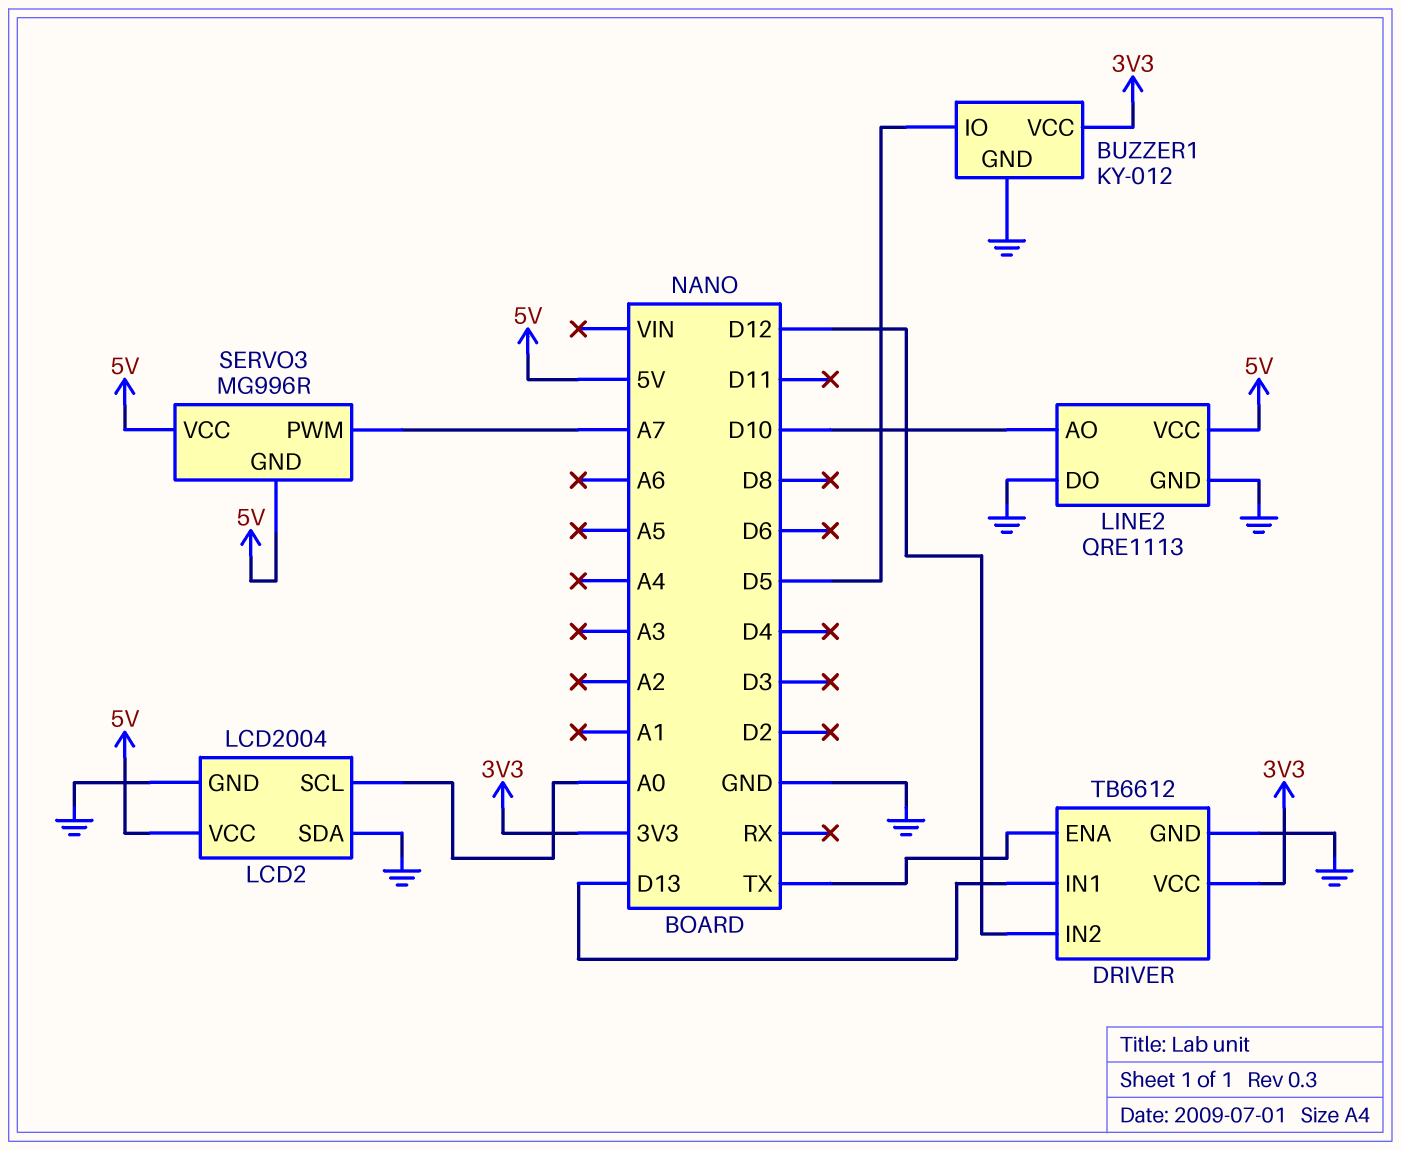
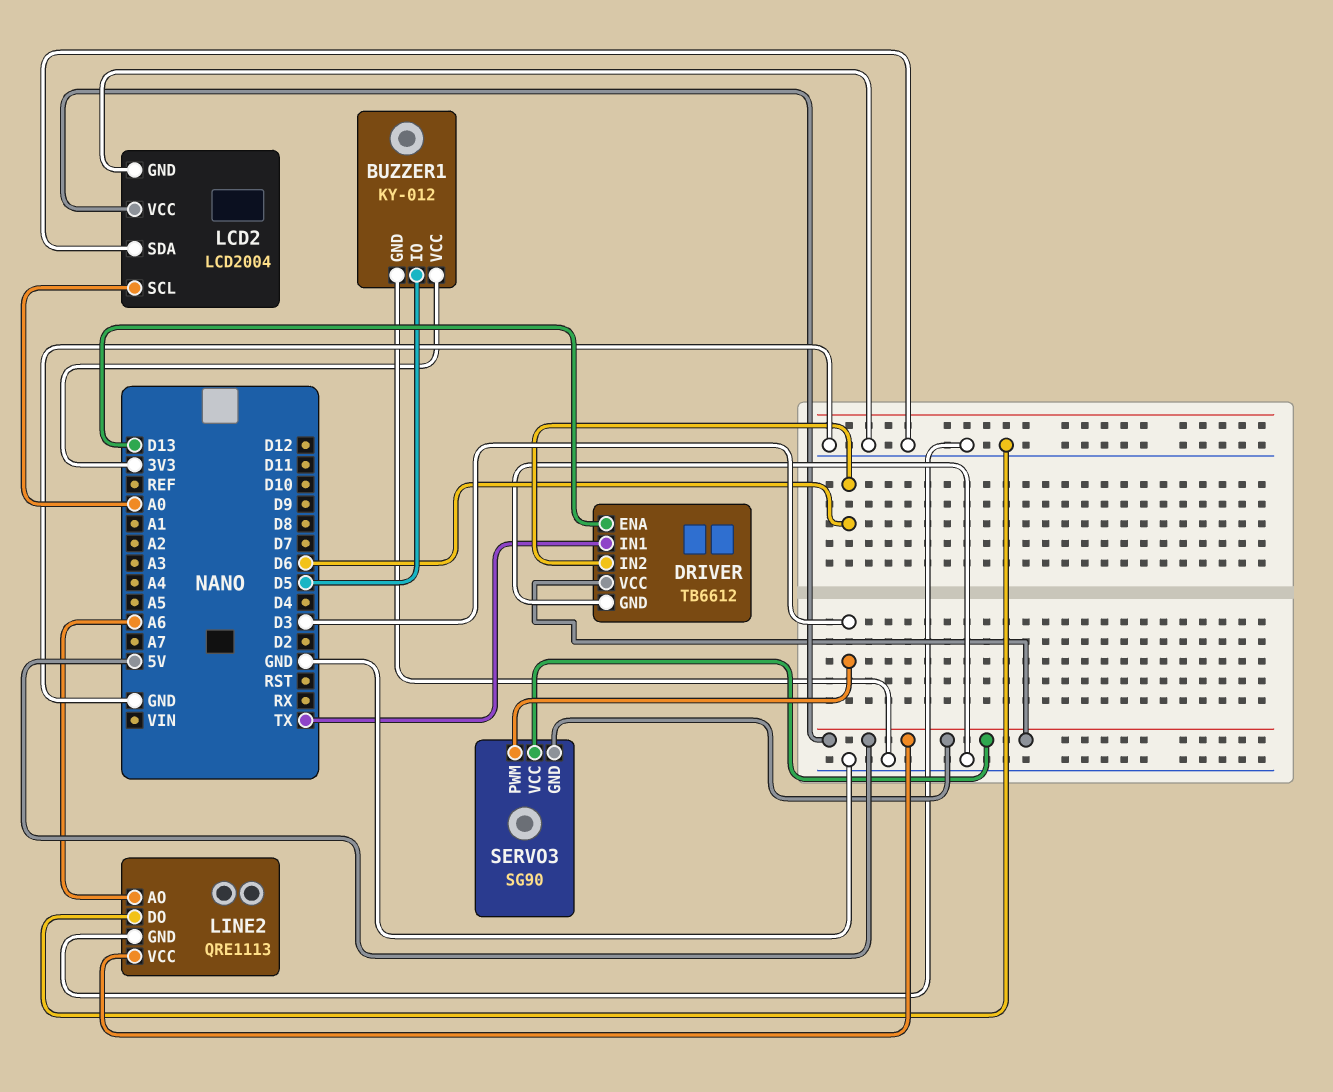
DRIVER pin ENA: TX -> D13
DRIVER pin IN1: D13 -> TX
DRIVER pin IN2: D12 -> D6
DRIVER pin VCC: 3V3 -> 5V
LINE2 pin AO: D10 -> A6
SERVO3: MG996R -> SG90
SERVO3 pin PWM: A7 -> D3

